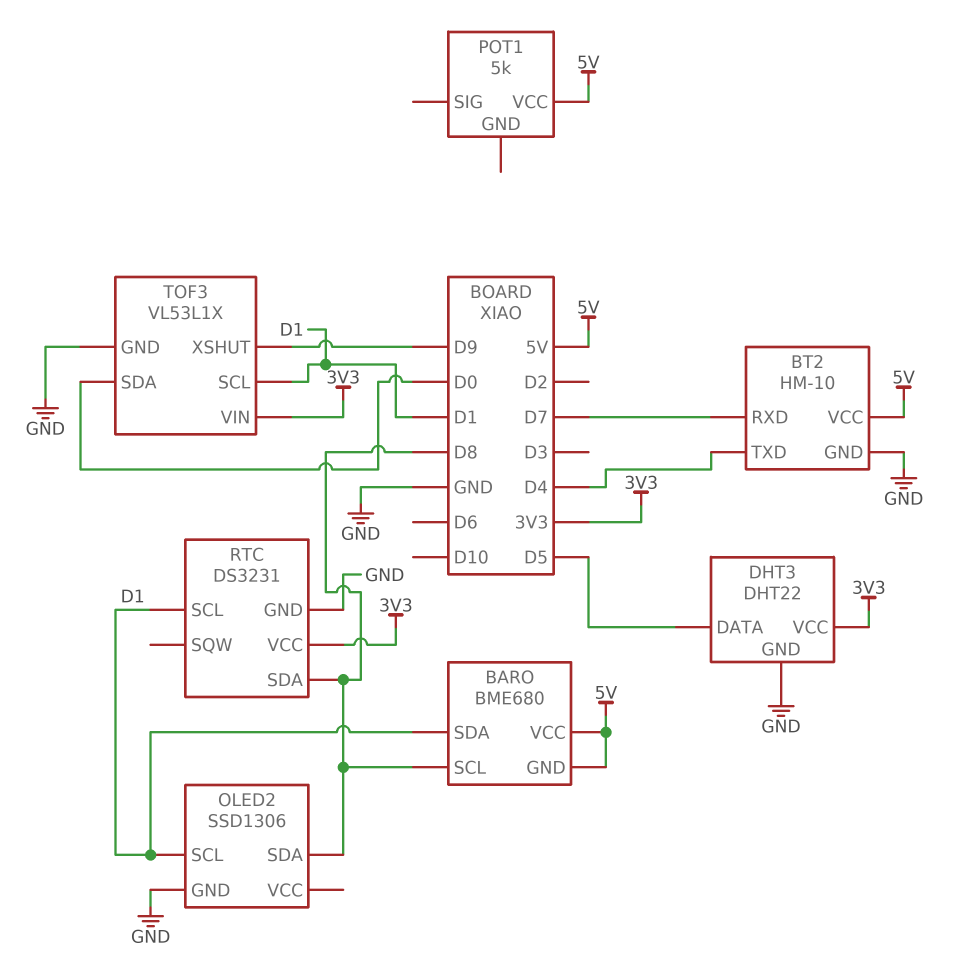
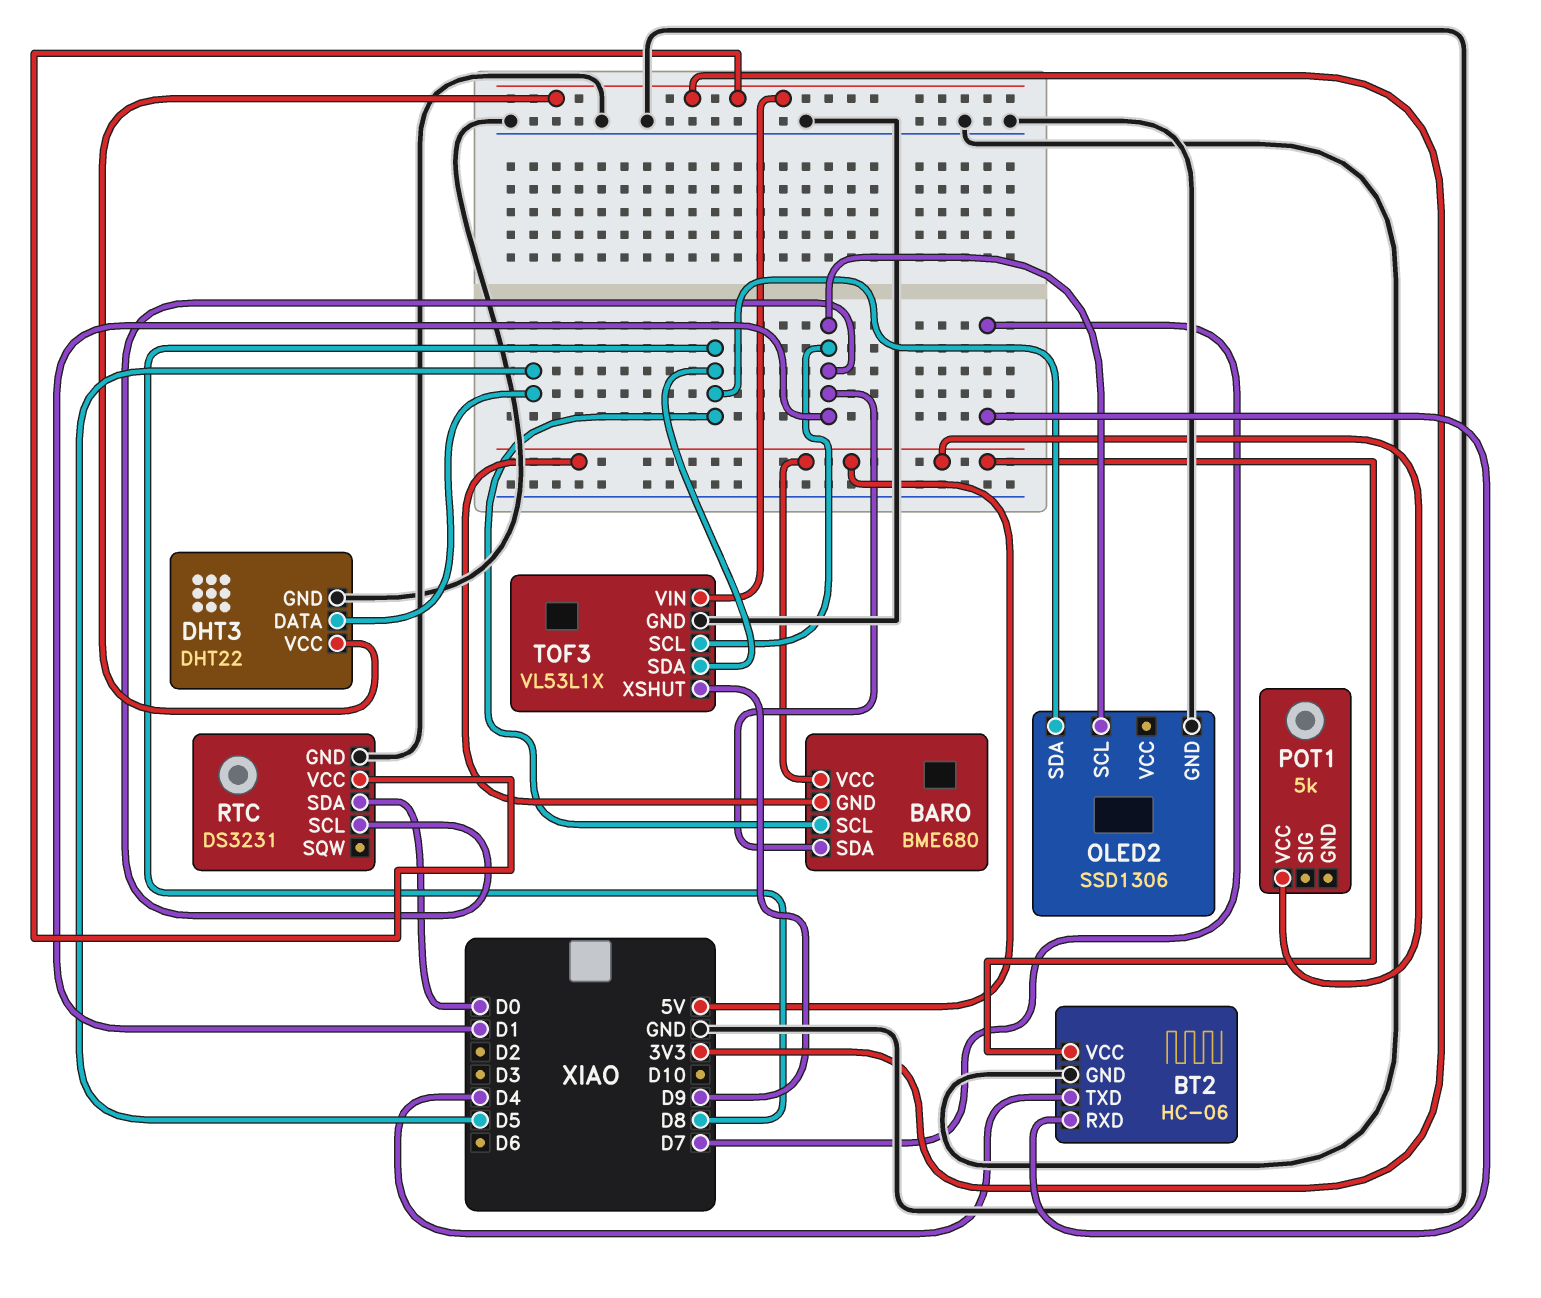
BT2: HM-10 -> HC-06
RTC pin SDA: D8 -> D0
TOF3 pin SDA: D0 -> D8

